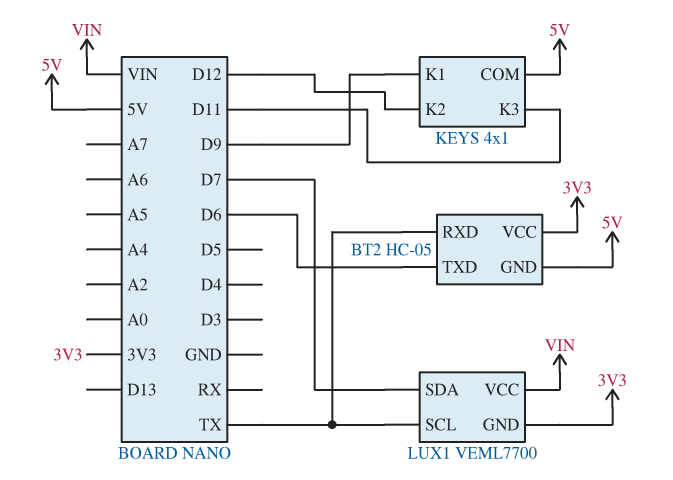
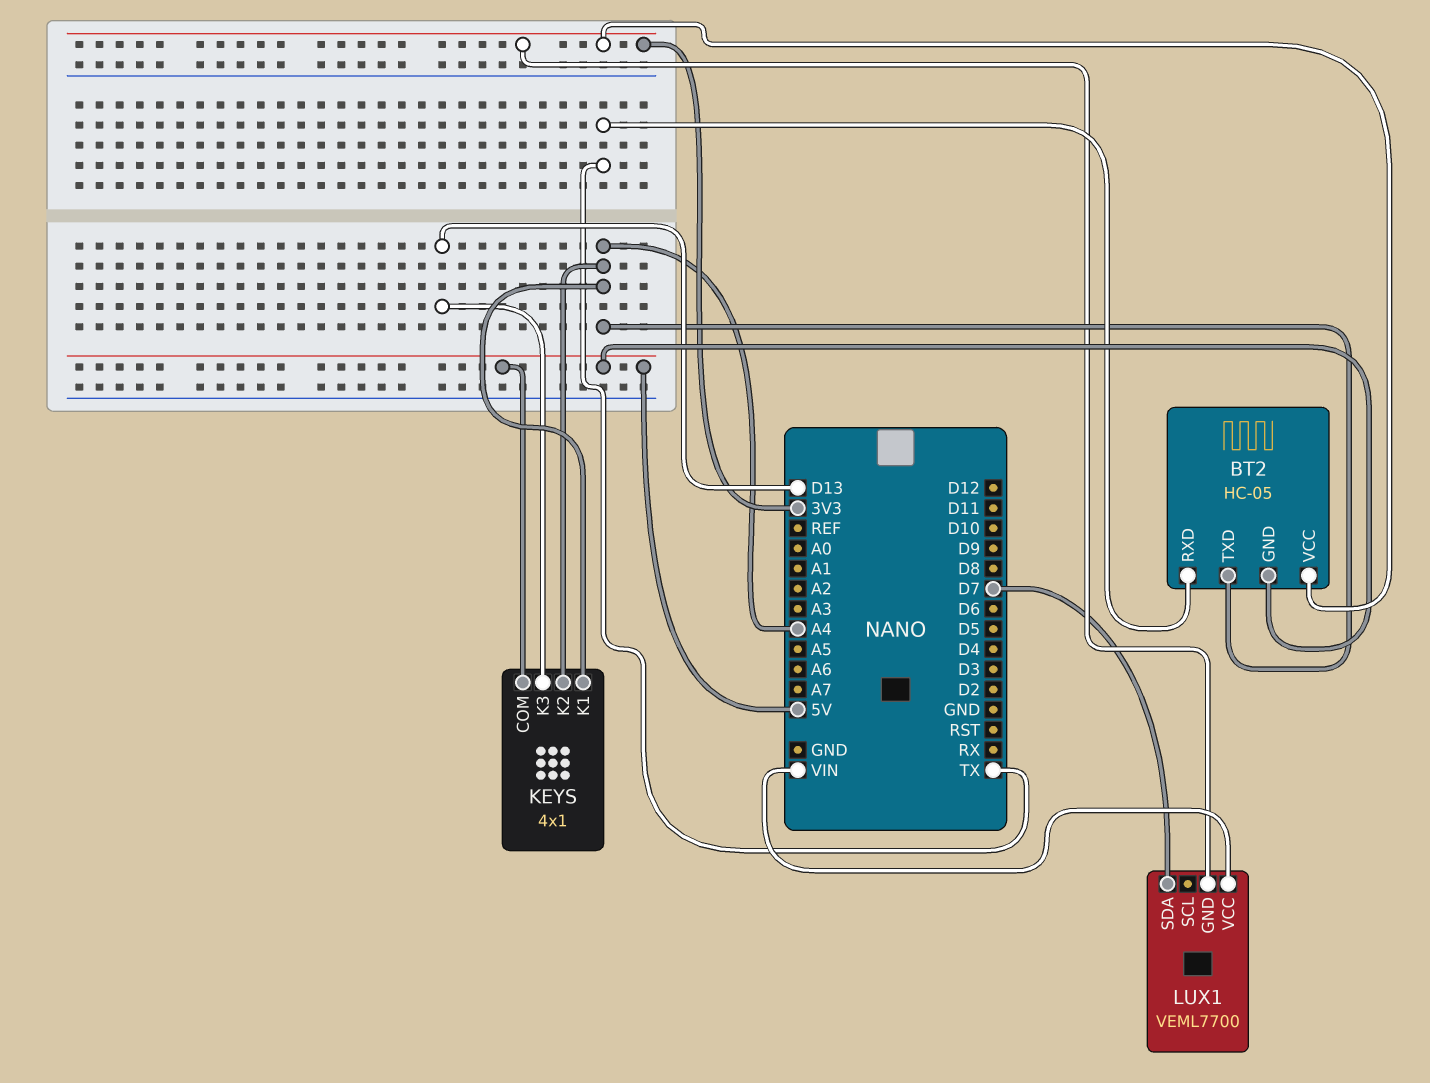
BT2 pin TXD: D6 -> A4
KEYS pin K1: D9 -> A4
KEYS pin K2: D12 -> A4
KEYS pin K3: D11 -> D13
LUX1 pin SCL: TX -> none

